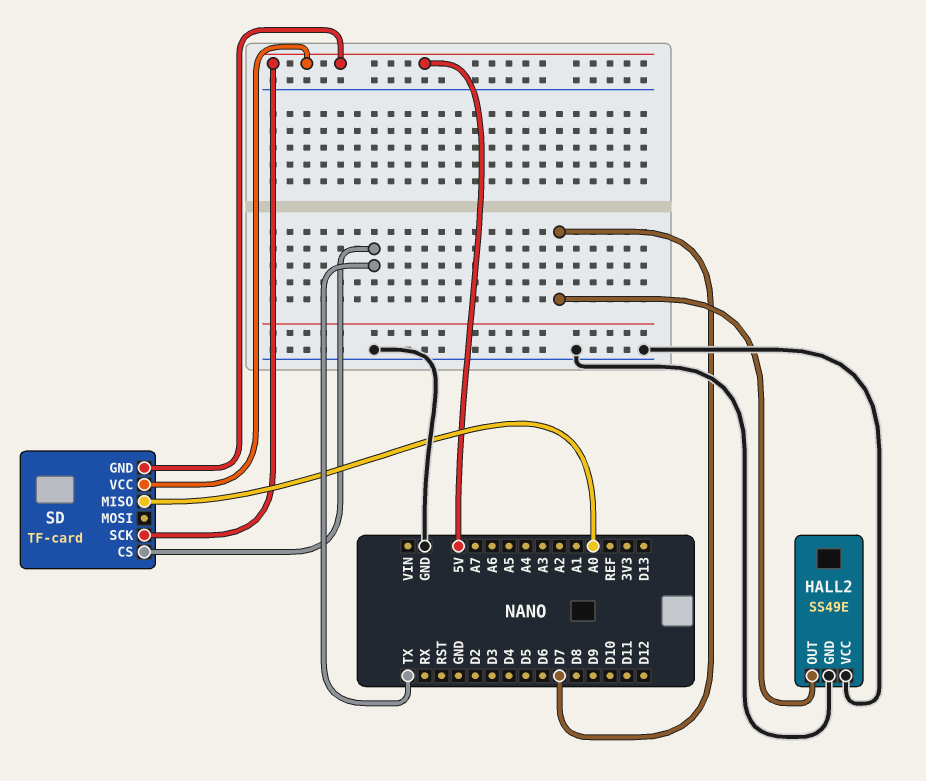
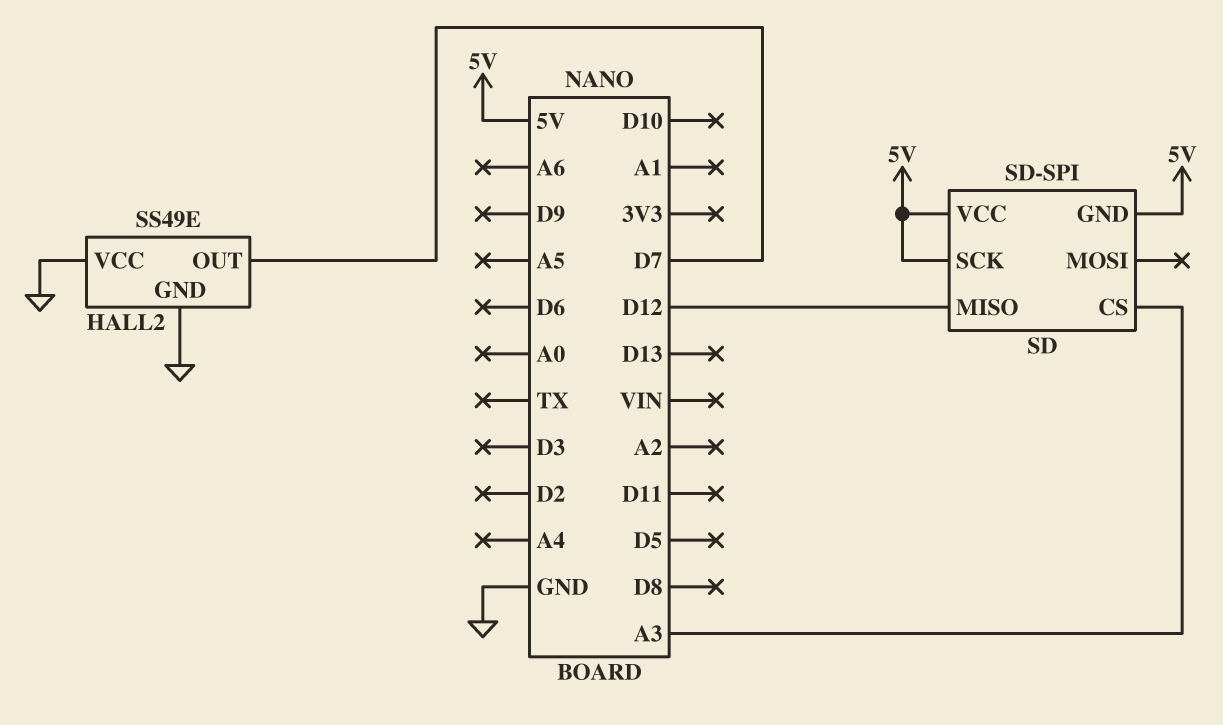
SD: TF-card -> SD-SPI
SD pin CS: TX -> A3
SD pin MISO: A0 -> D12

